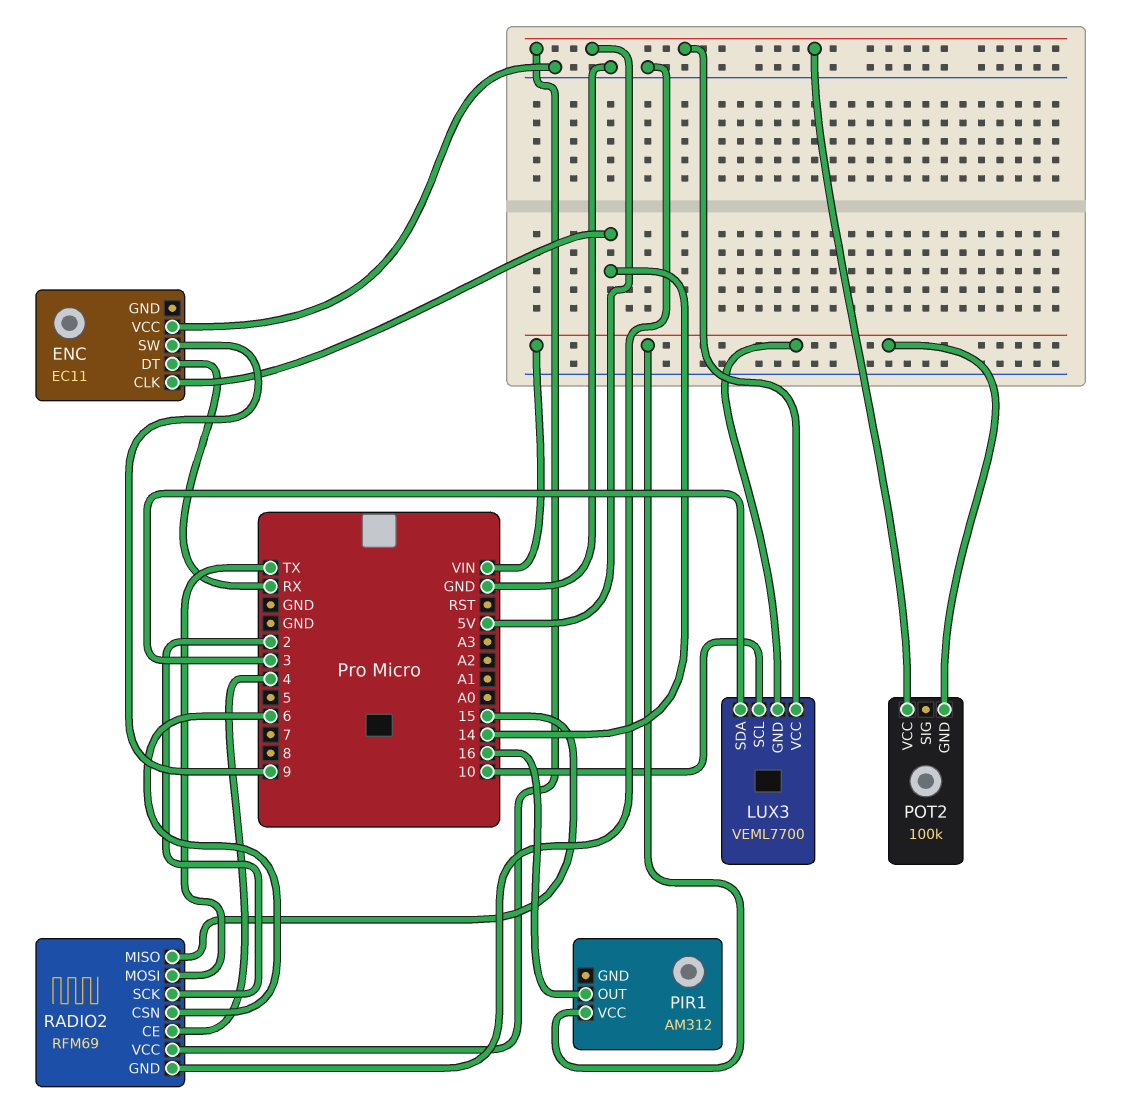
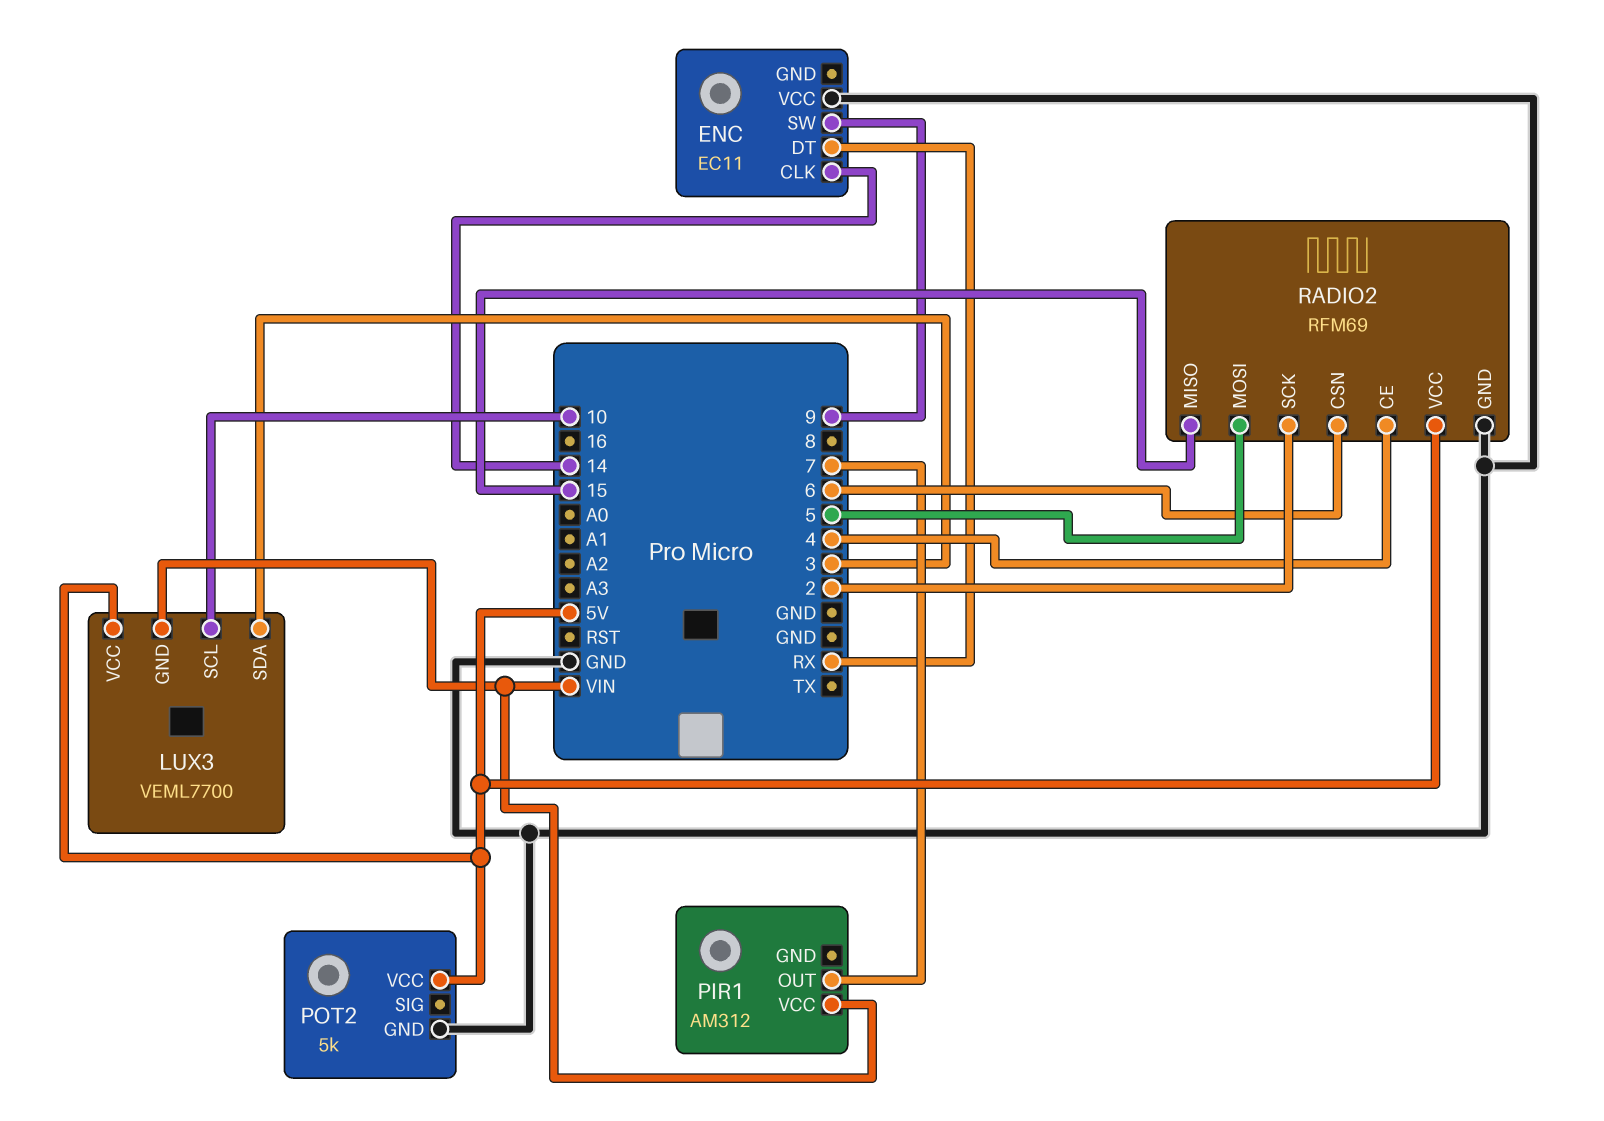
PIR1 pin OUT: 16 -> 7
POT2: 100k -> 5k
POT2 pin GND: VIN -> GND
RADIO2 pin MOSI: TX -> 5

